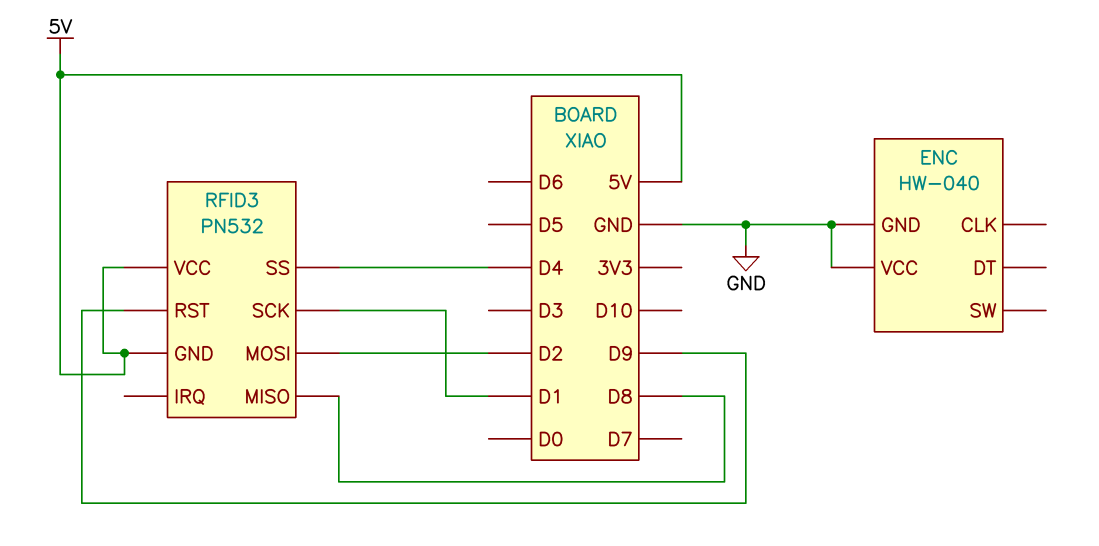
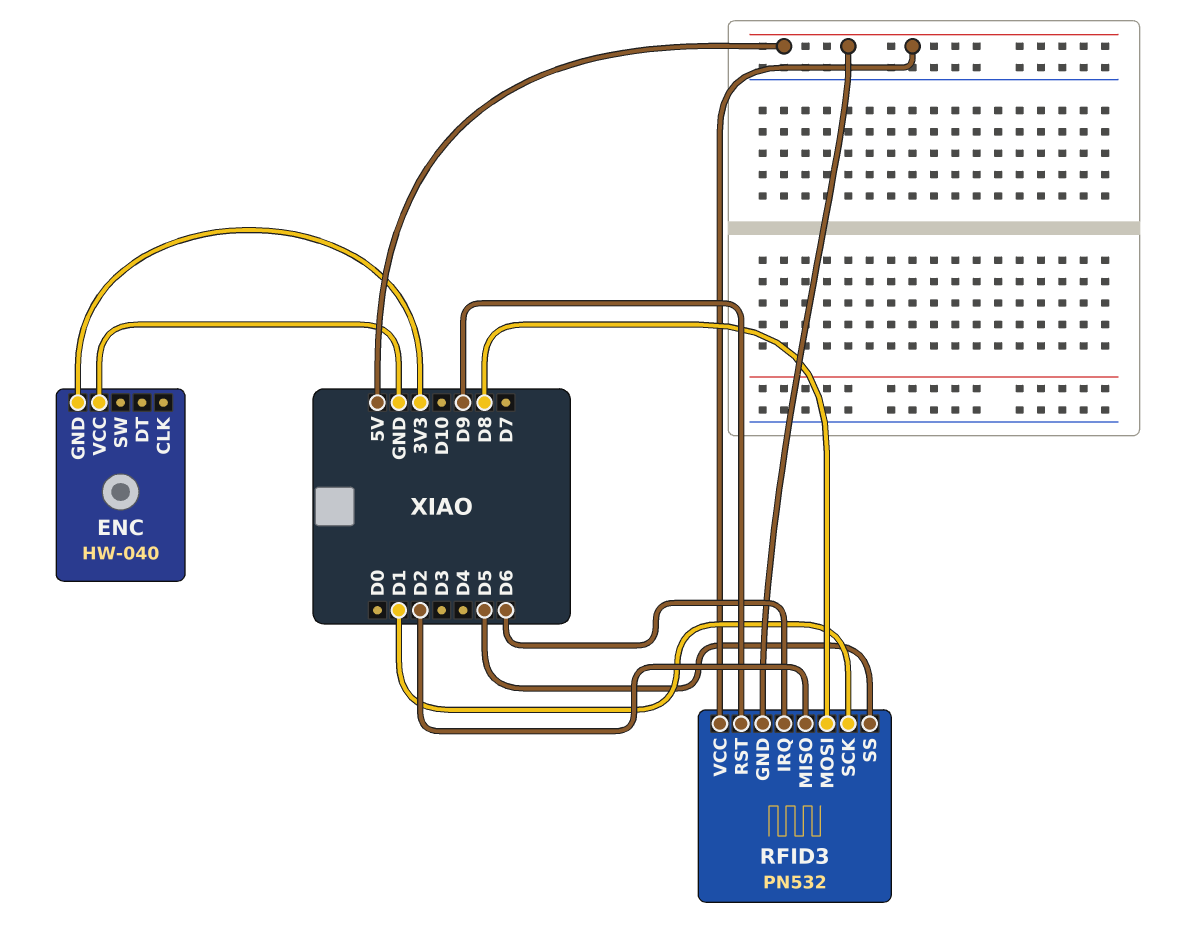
ENC pin GND: GND -> 3V3
RFID3 pin IRQ: none -> D6
RFID3 pin MISO: D8 -> D2
RFID3 pin MOSI: D2 -> D8
RFID3 pin SS: D4 -> D5

